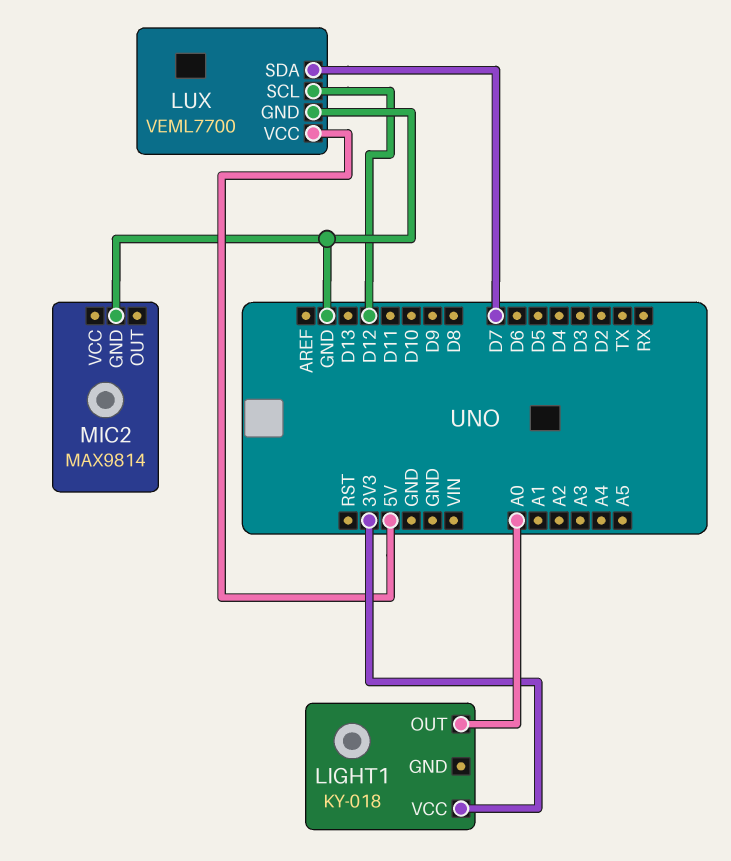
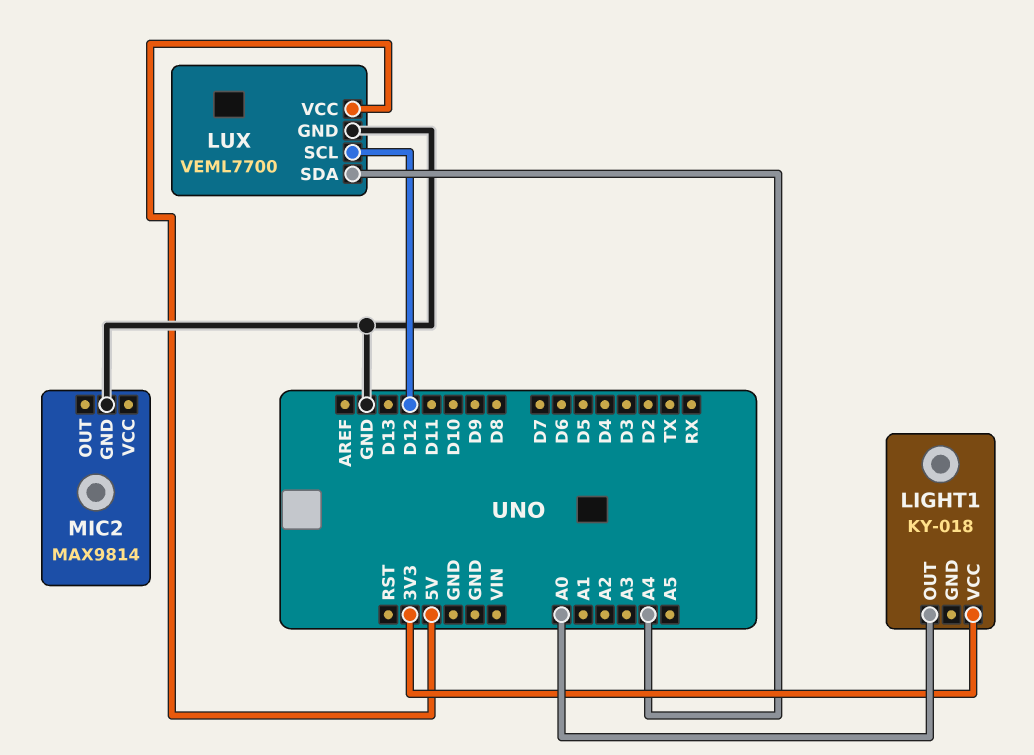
LUX pin SDA: D7 -> A4

